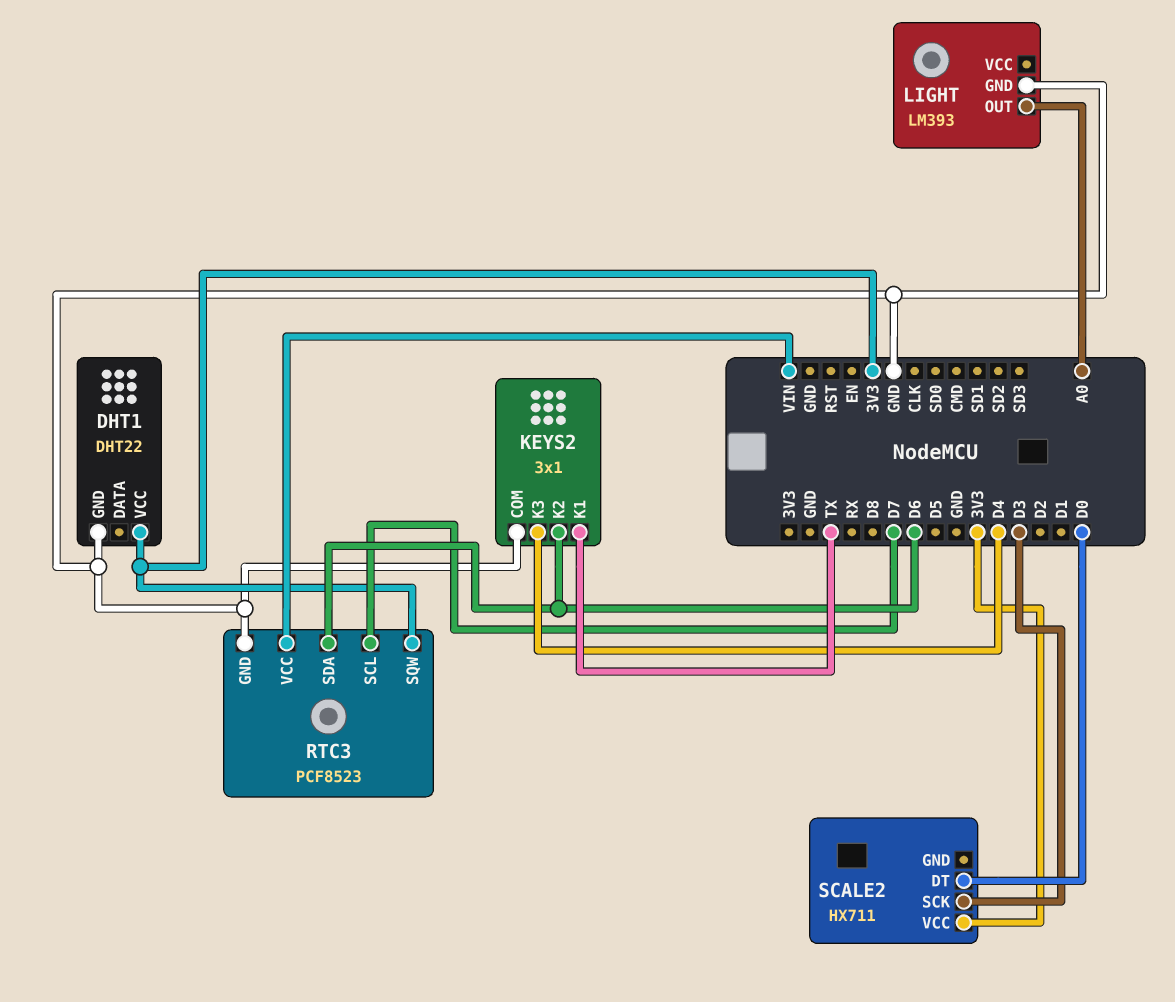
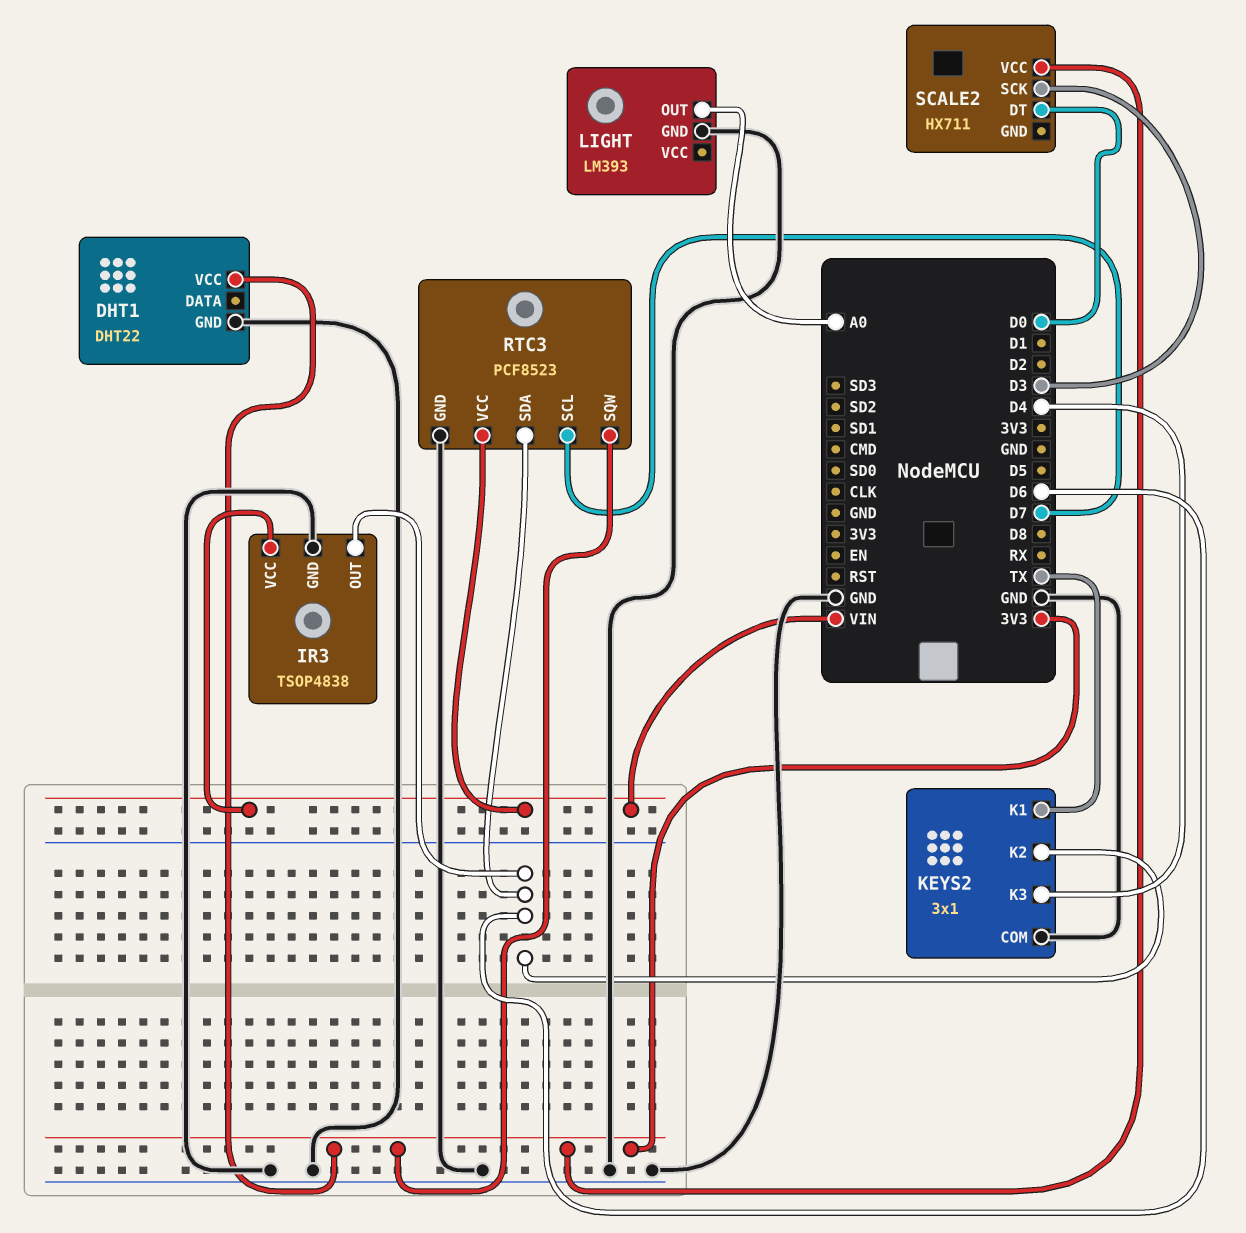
IR3: none -> TSOP4838
IR3 pin GND: none -> GND
IR3 pin OUT: none -> D6
IR3 pin VCC: none -> VIN

